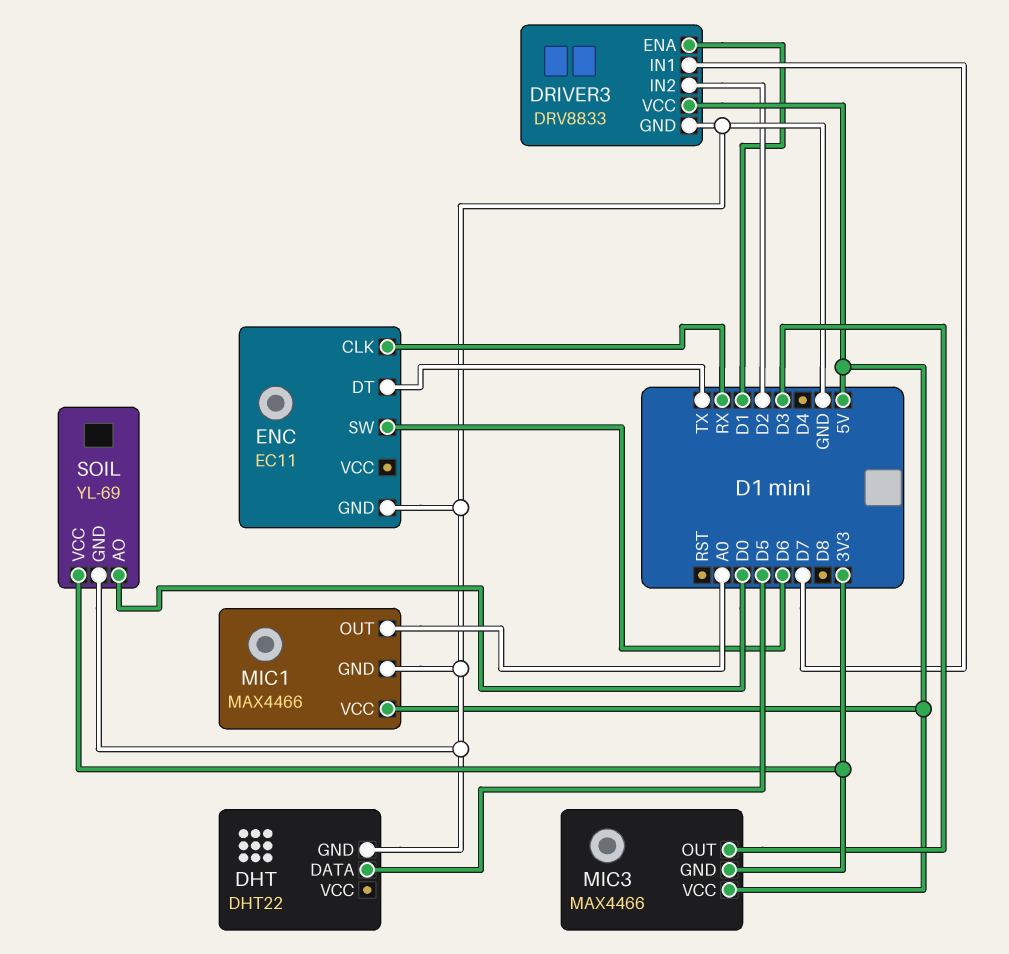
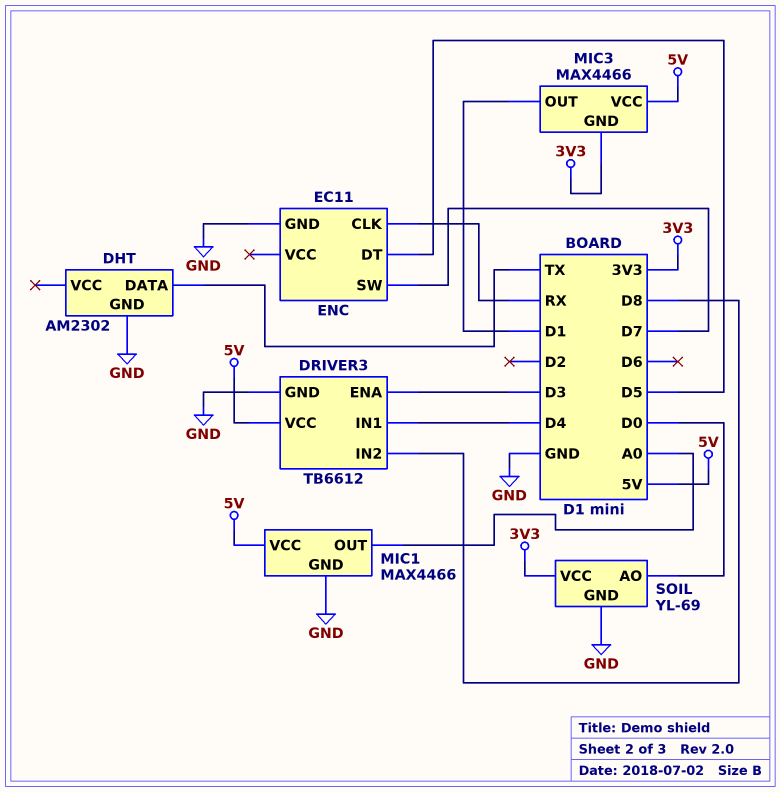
DHT: DHT22 -> AM2302
DHT pin DATA: D5 -> TX
DRIVER3: DRV8833 -> TB6612
DRIVER3 pin ENA: D1 -> D3
DRIVER3 pin IN1: D7 -> D4
DRIVER3 pin IN2: D2 -> D8
ENC pin DT: TX -> D5
ENC pin SW: D6 -> D7
MIC3 pin OUT: D3 -> D1

